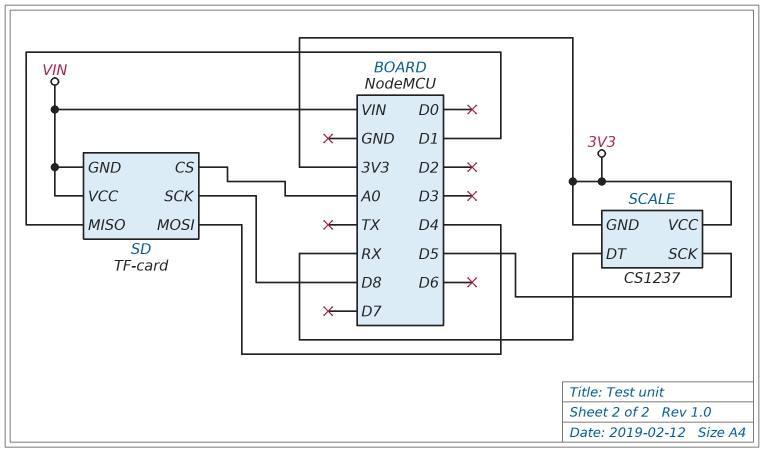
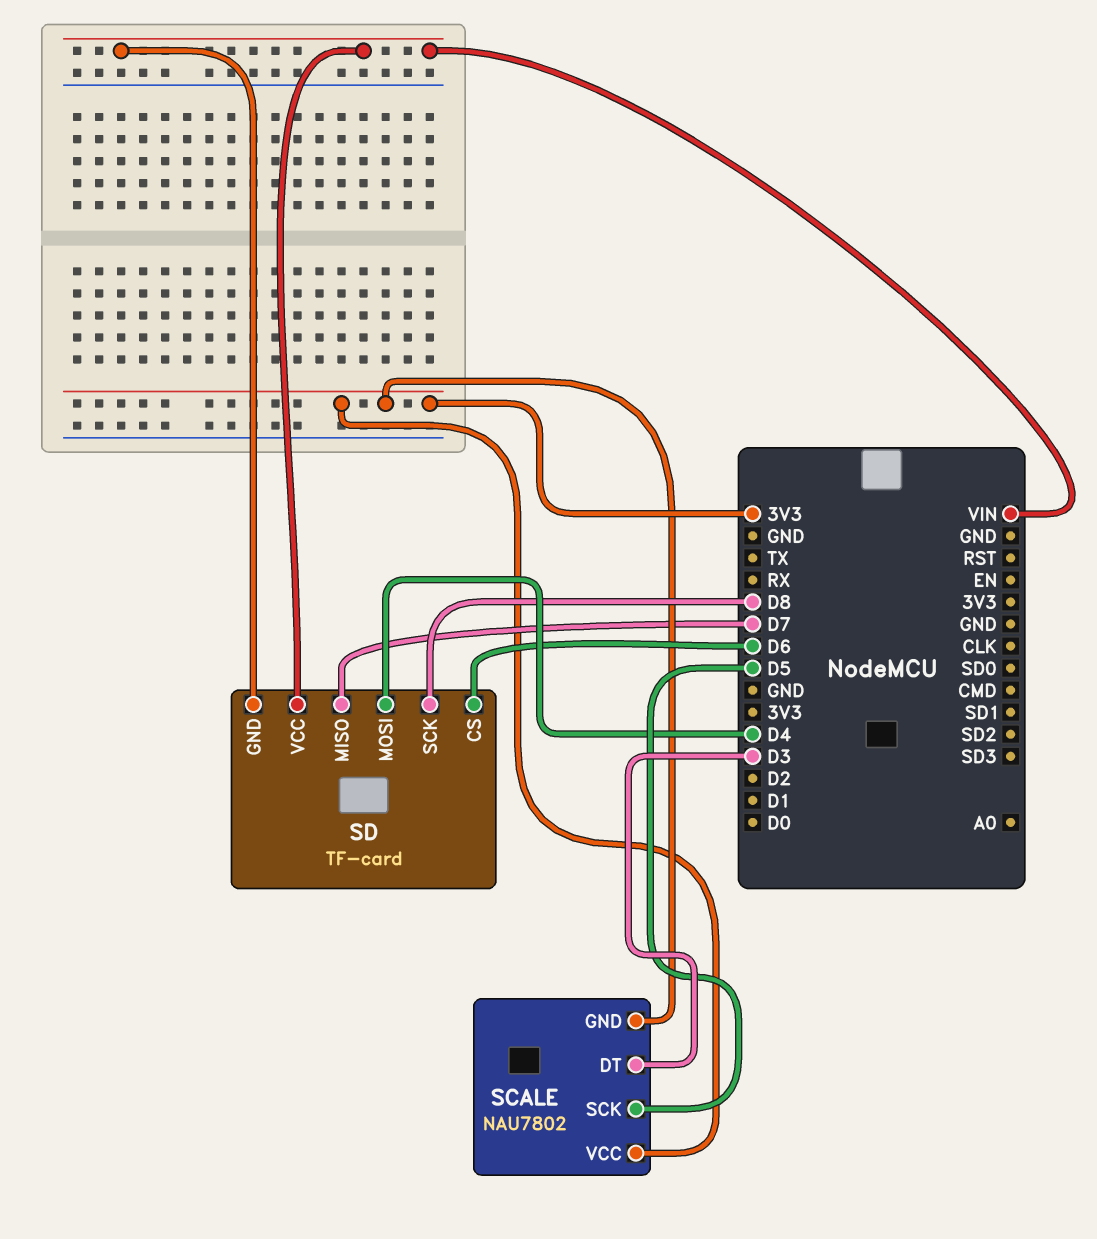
SCALE: CS1237 -> NAU7802
SCALE pin DT: RX -> D3
SD pin CS: A0 -> D6
SD pin MISO: D1 -> D7

